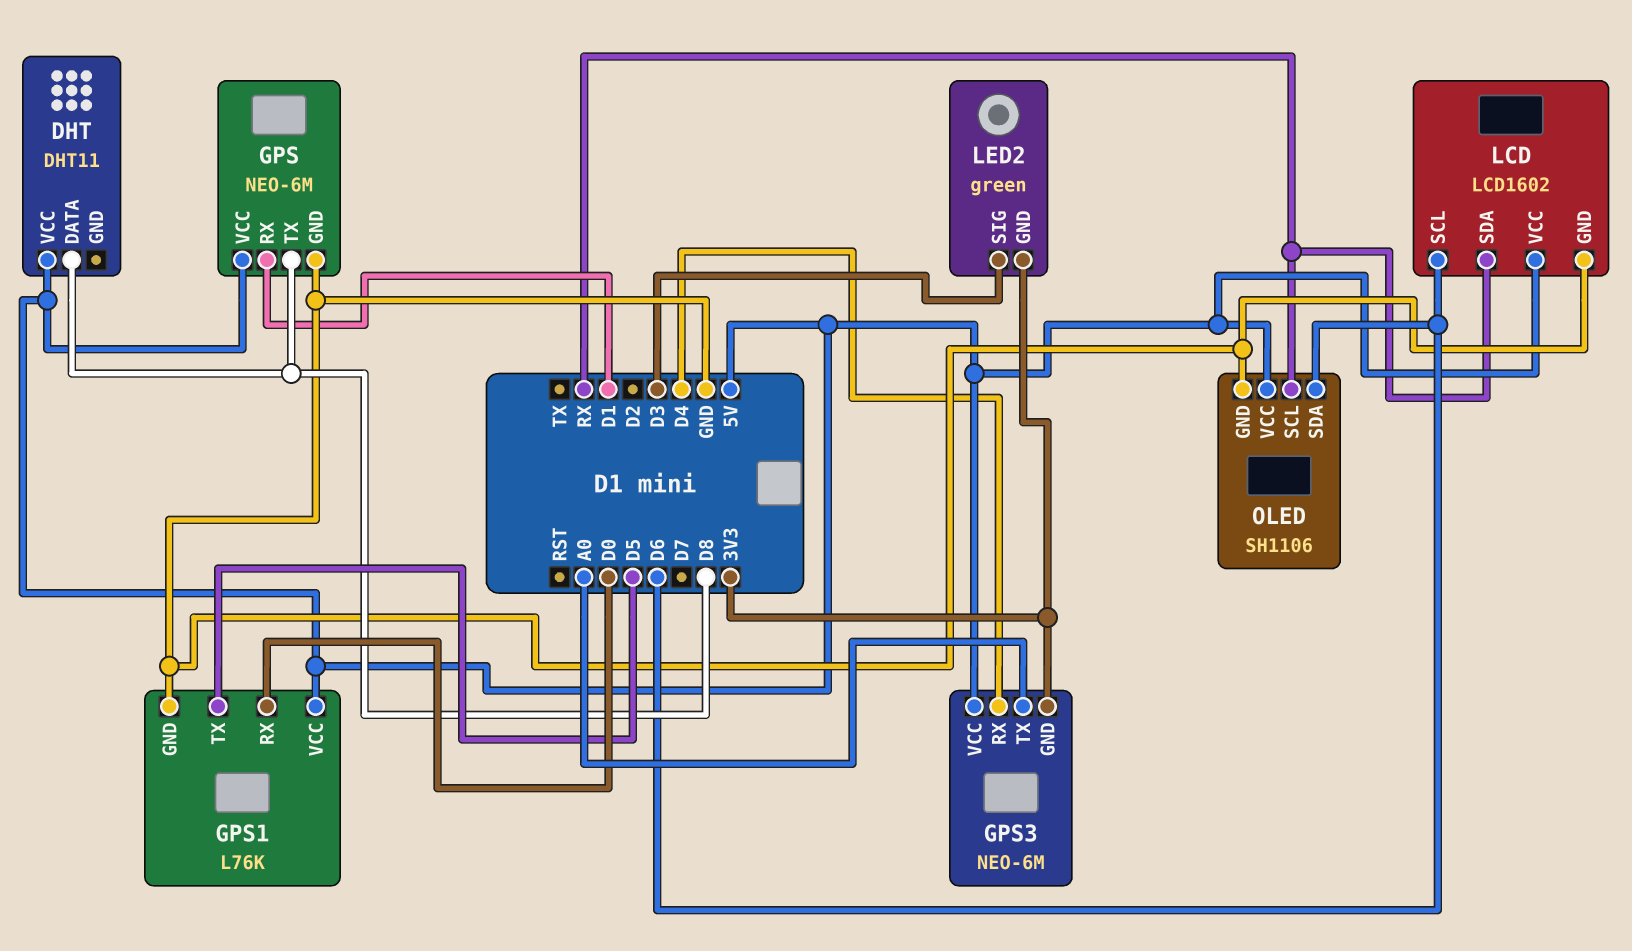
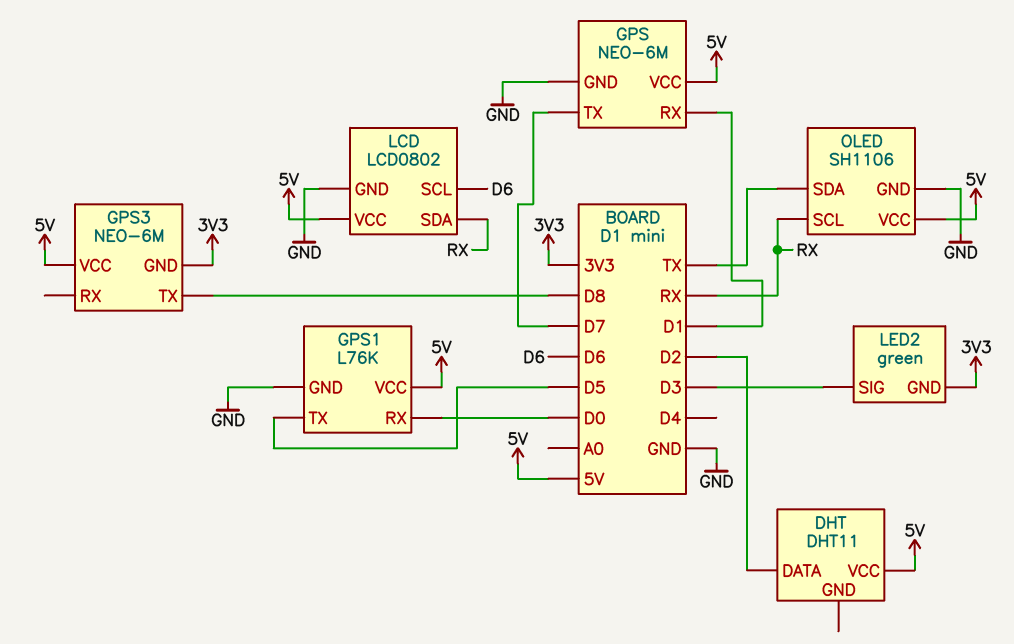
DHT pin DATA: D8 -> D2
GPS pin TX: D8 -> D7
GPS3 pin RX: D4 -> none
GPS3 pin TX: A0 -> D8
LCD: LCD1602 -> LCD0802
OLED pin SDA: D6 -> TX

